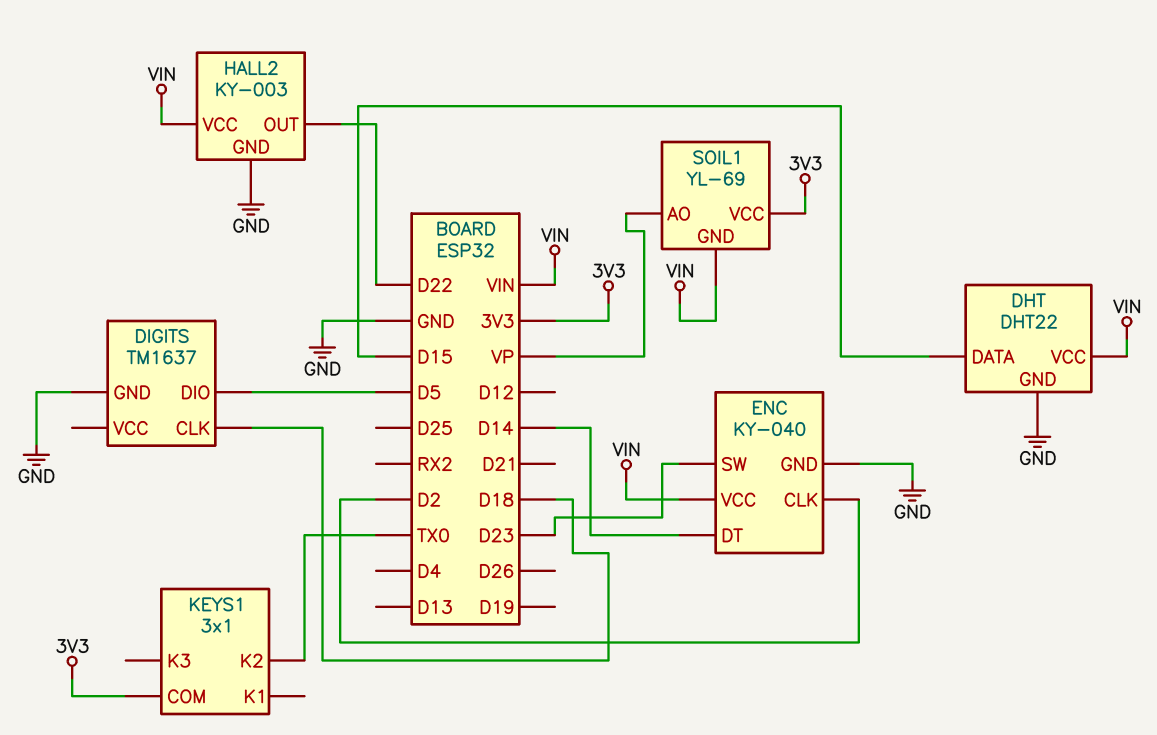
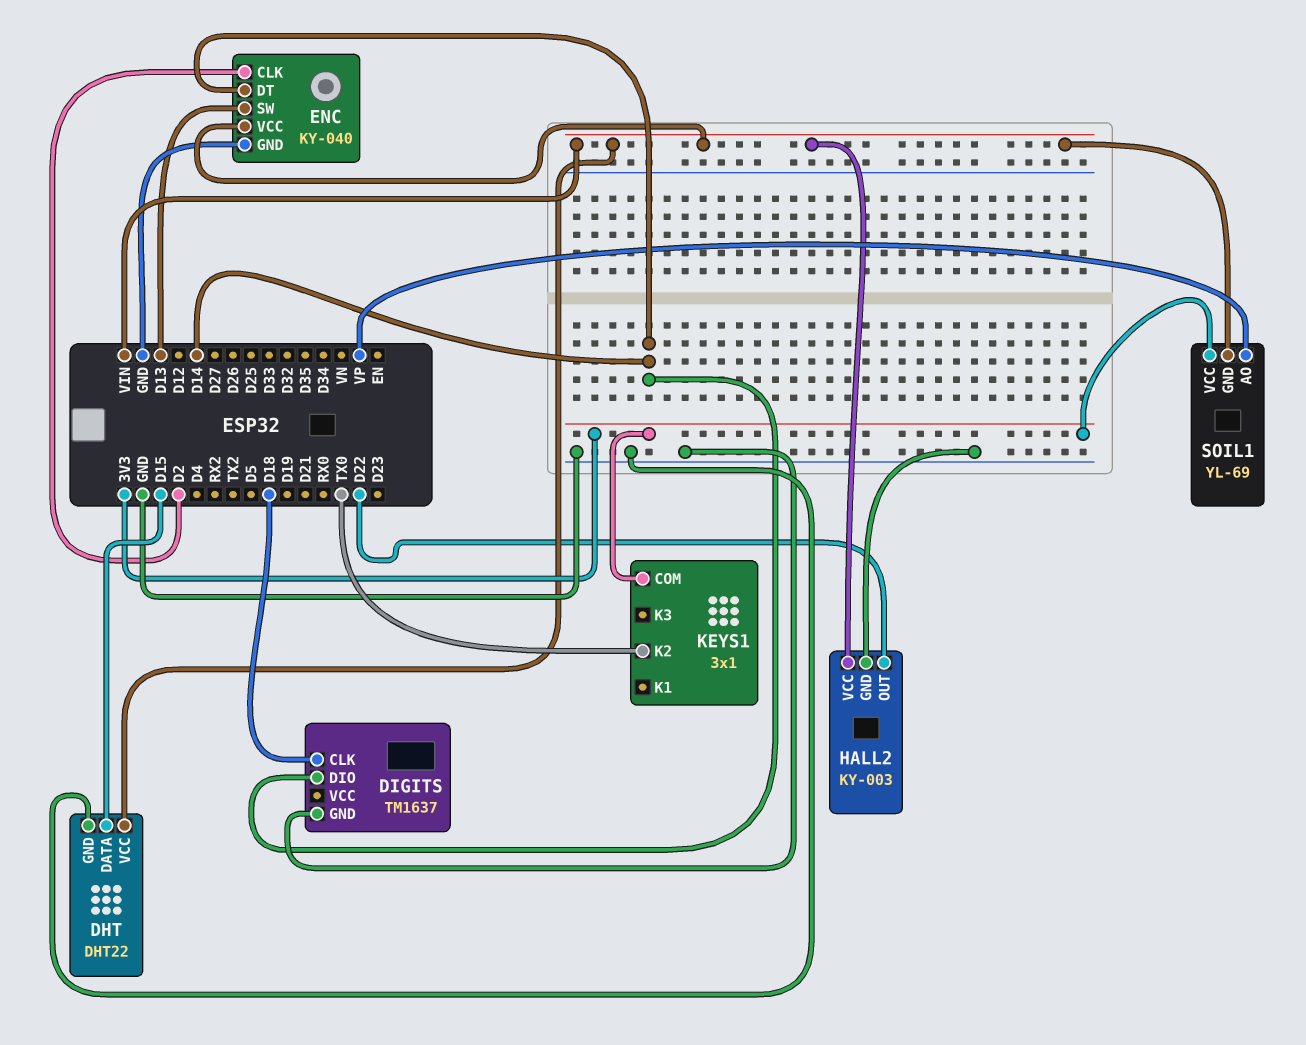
DIGITS pin DIO: D5 -> D14
ENC pin SW: D23 -> D13

